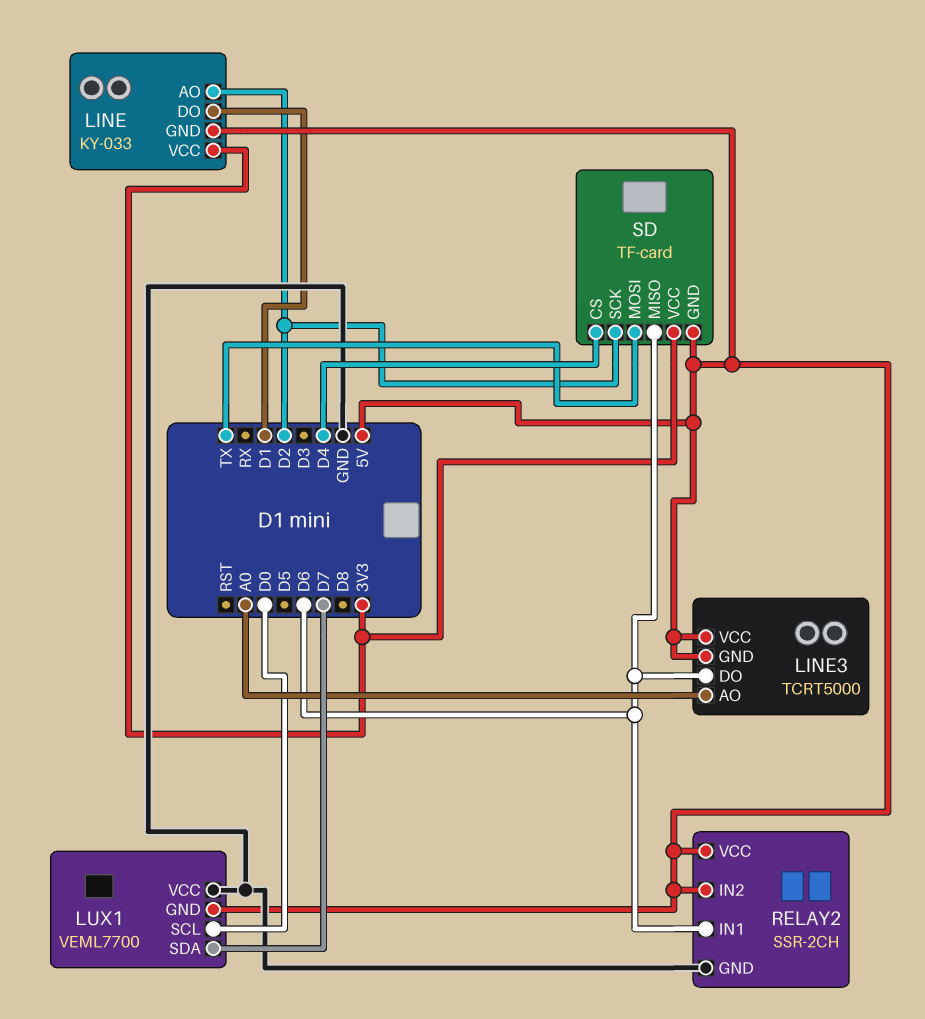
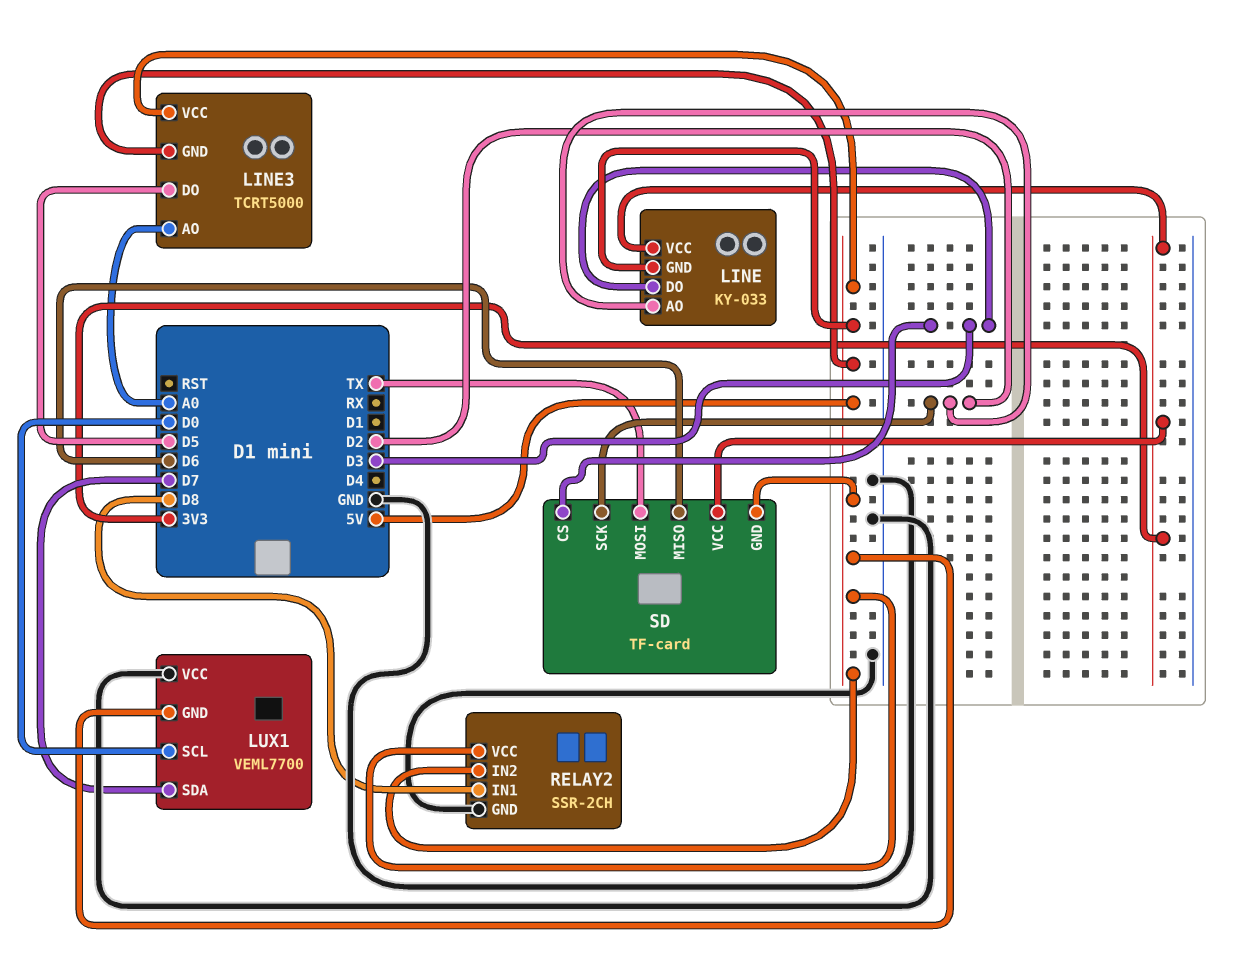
LINE pin DO: D1 -> D3
LINE3 pin DO: D6 -> D5
RELAY2 pin IN1: D6 -> D8
SD pin CS: D4 -> D3

